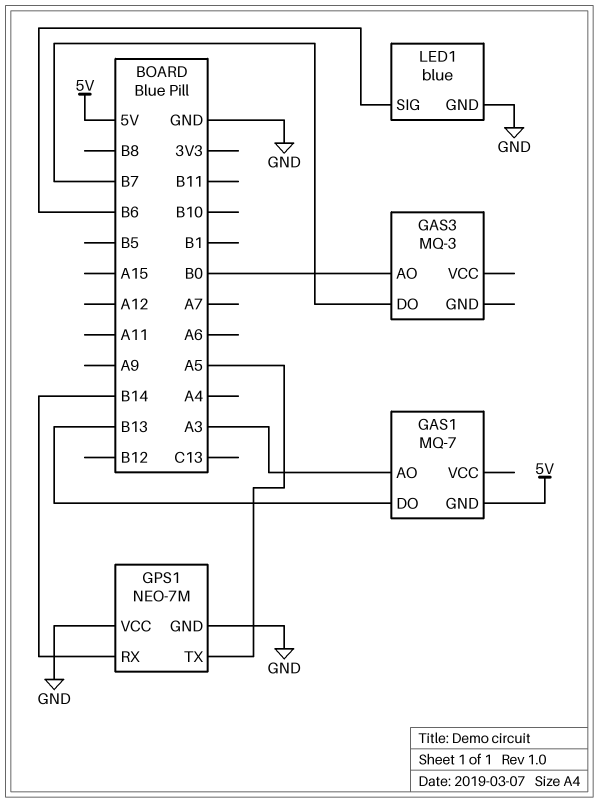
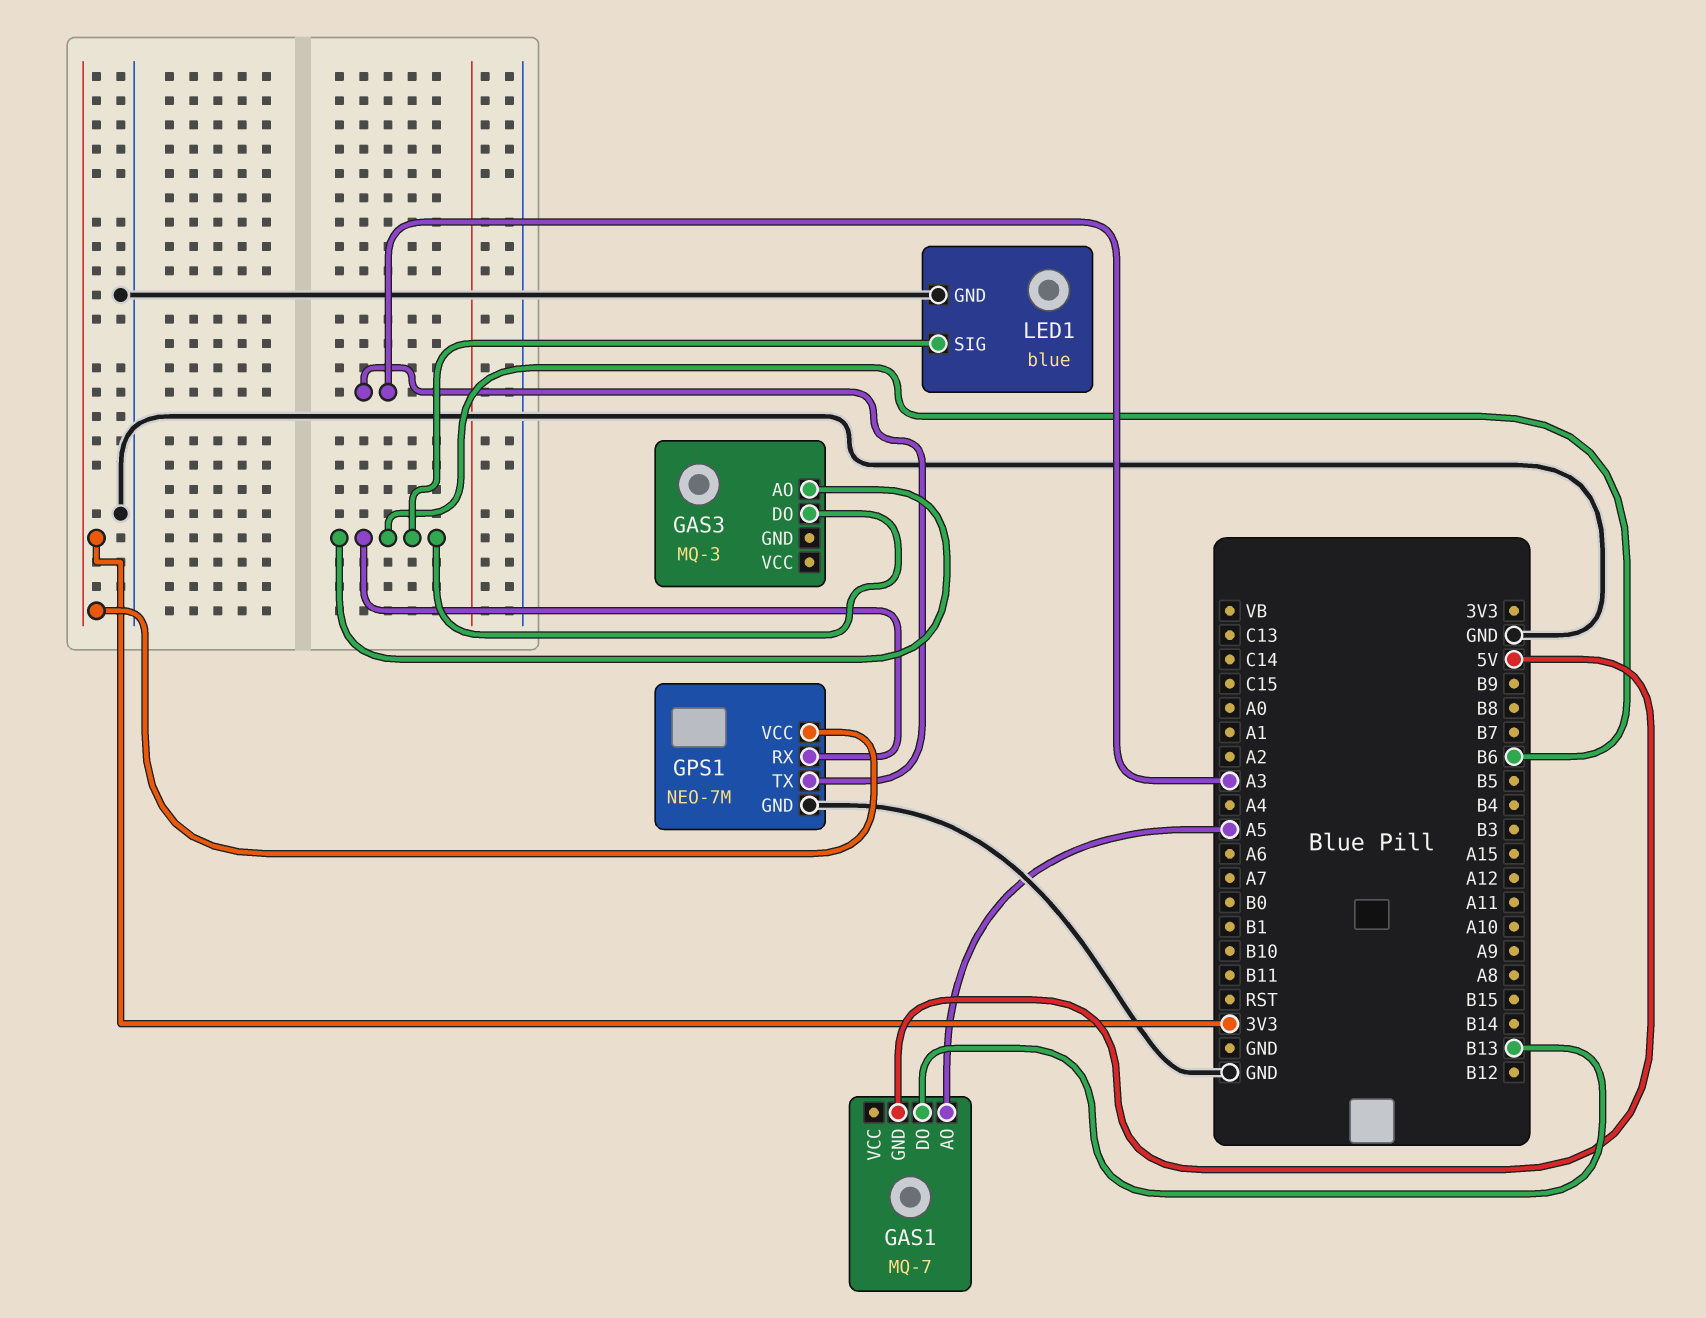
GAS1 pin AO: A3 -> A5
GAS3 pin AO: B0 -> B6
GAS3 pin DO: B7 -> B6
GPS1 pin RX: B14 -> B6
GPS1 pin TX: A5 -> A3
GPS1 pin VCC: GND -> 3V3

